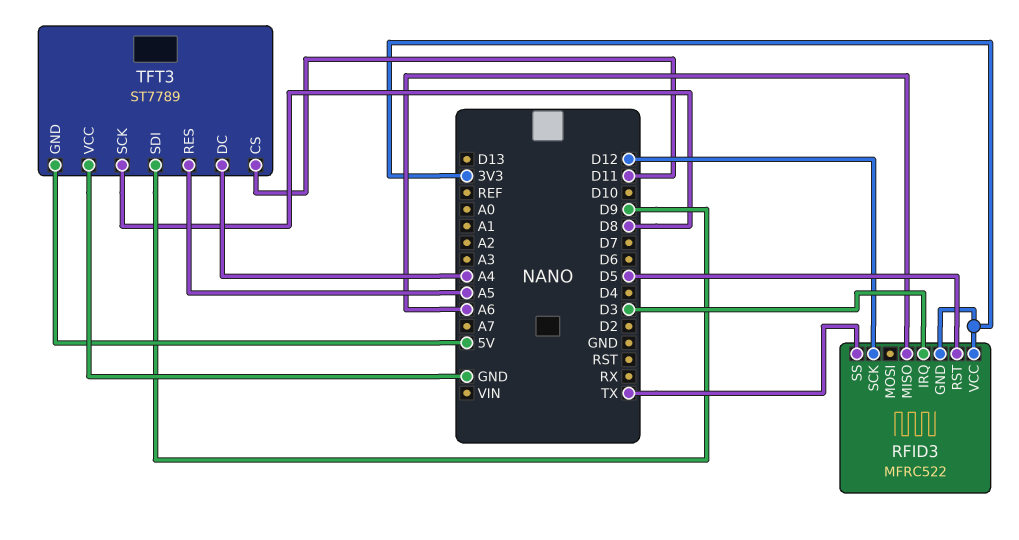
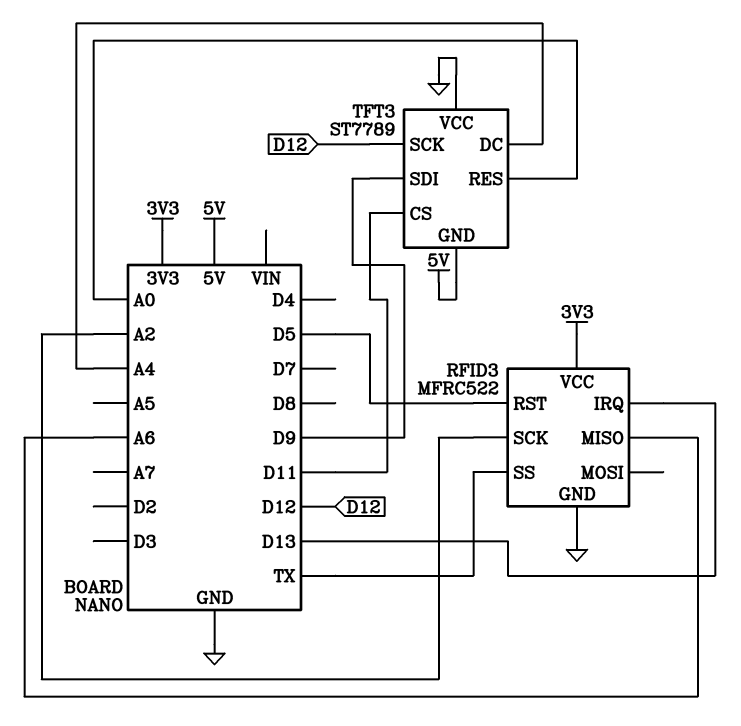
RFID3 pin GND: 3V3 -> GND
RFID3 pin IRQ: D3 -> D13
RFID3 pin SCK: D12 -> A2
TFT3 pin RES: A5 -> A0
TFT3 pin SCK: D8 -> D12

